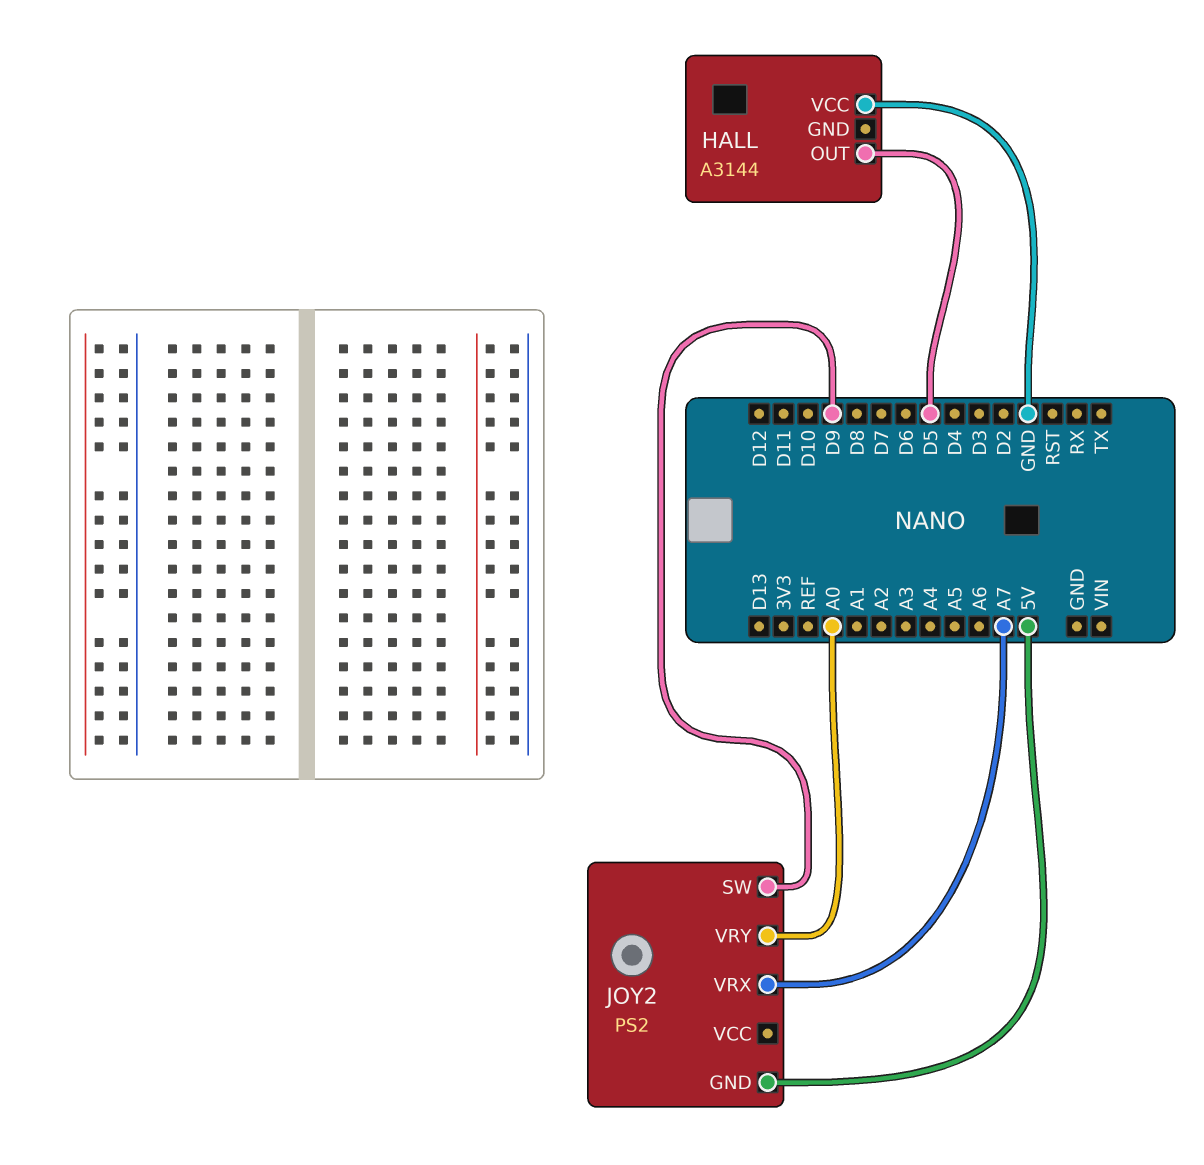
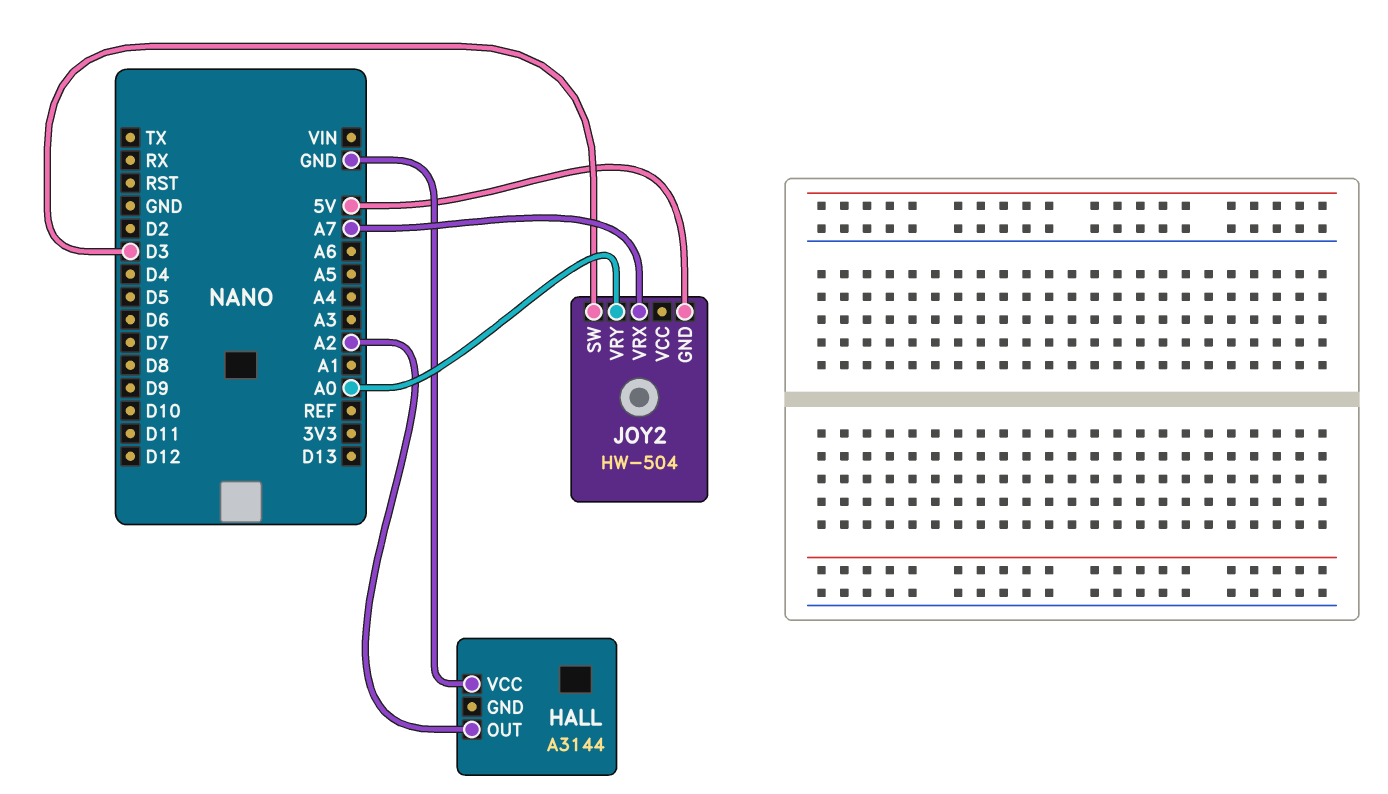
HALL pin OUT: D5 -> A2
JOY2: PS2 -> HW-504
JOY2 pin SW: D9 -> D3

